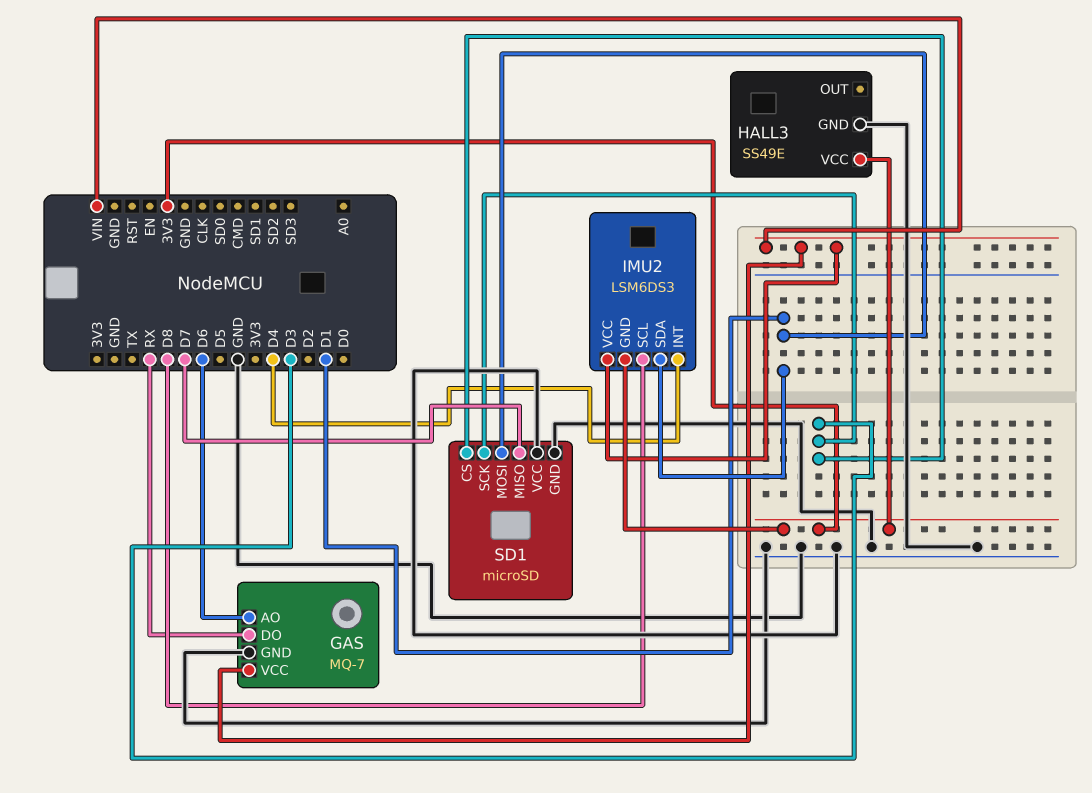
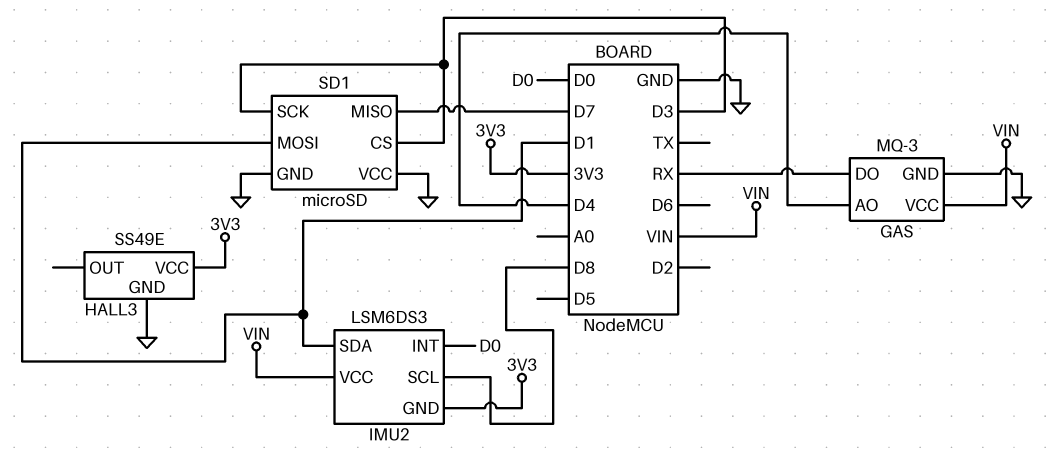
GAS: MQ-7 -> MQ-3
GAS pin AO: D6 -> D4
IMU2 pin INT: D4 -> D0

